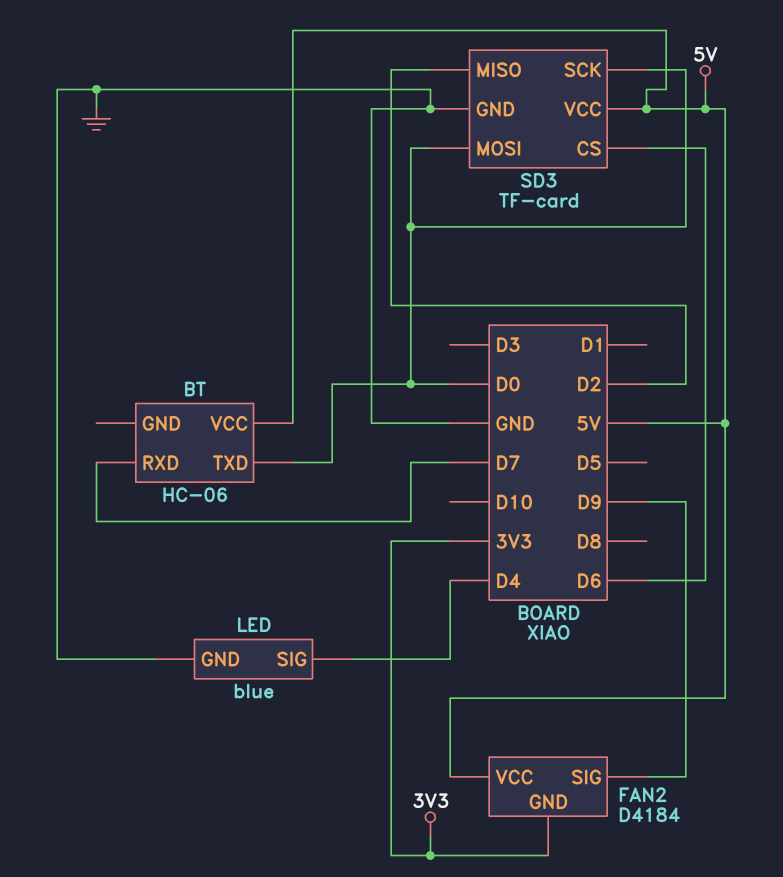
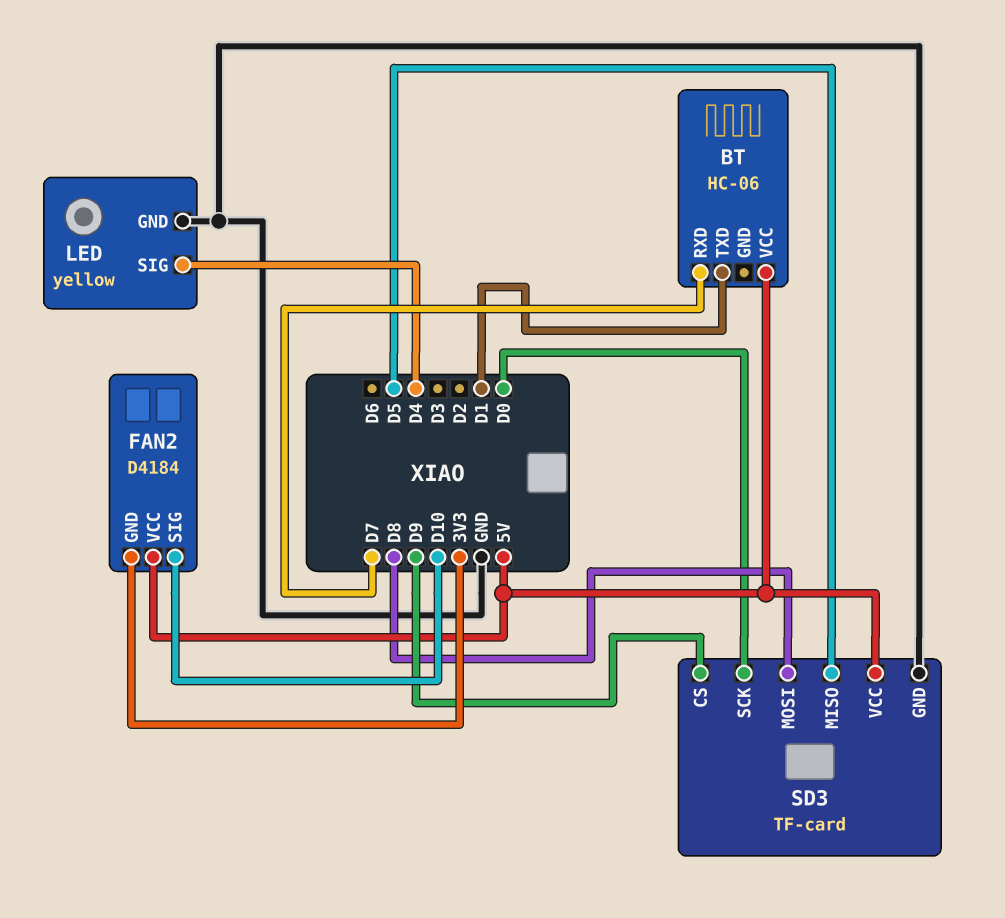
BT pin TXD: D0 -> D1
FAN2 pin SIG: D9 -> D10
LED: blue -> yellow
SD3 pin CS: D6 -> D9
SD3 pin MISO: D2 -> D5
SD3 pin MOSI: D0 -> D8

